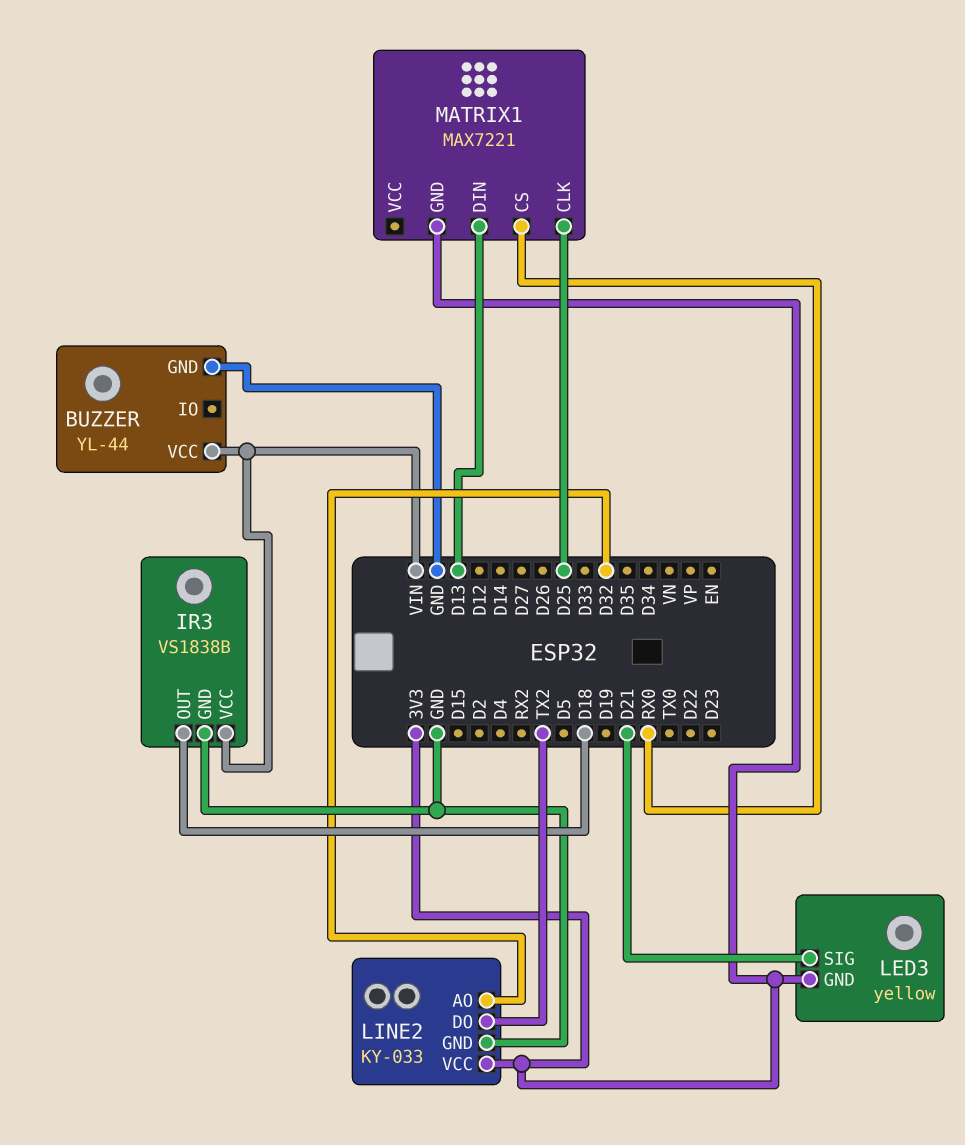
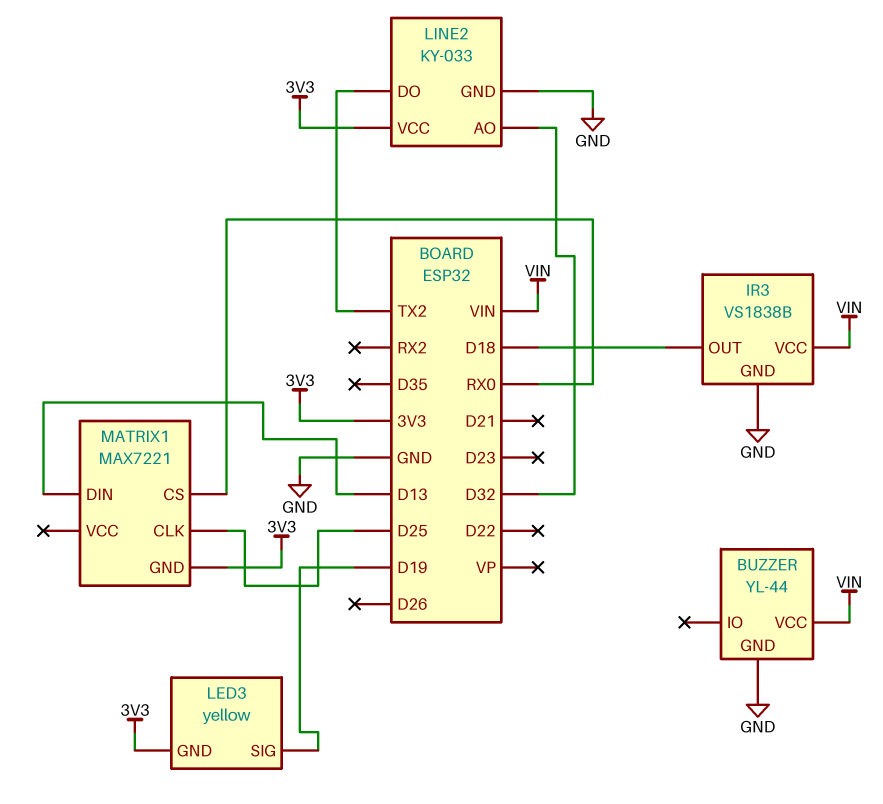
LED3 pin SIG: D21 -> D19

